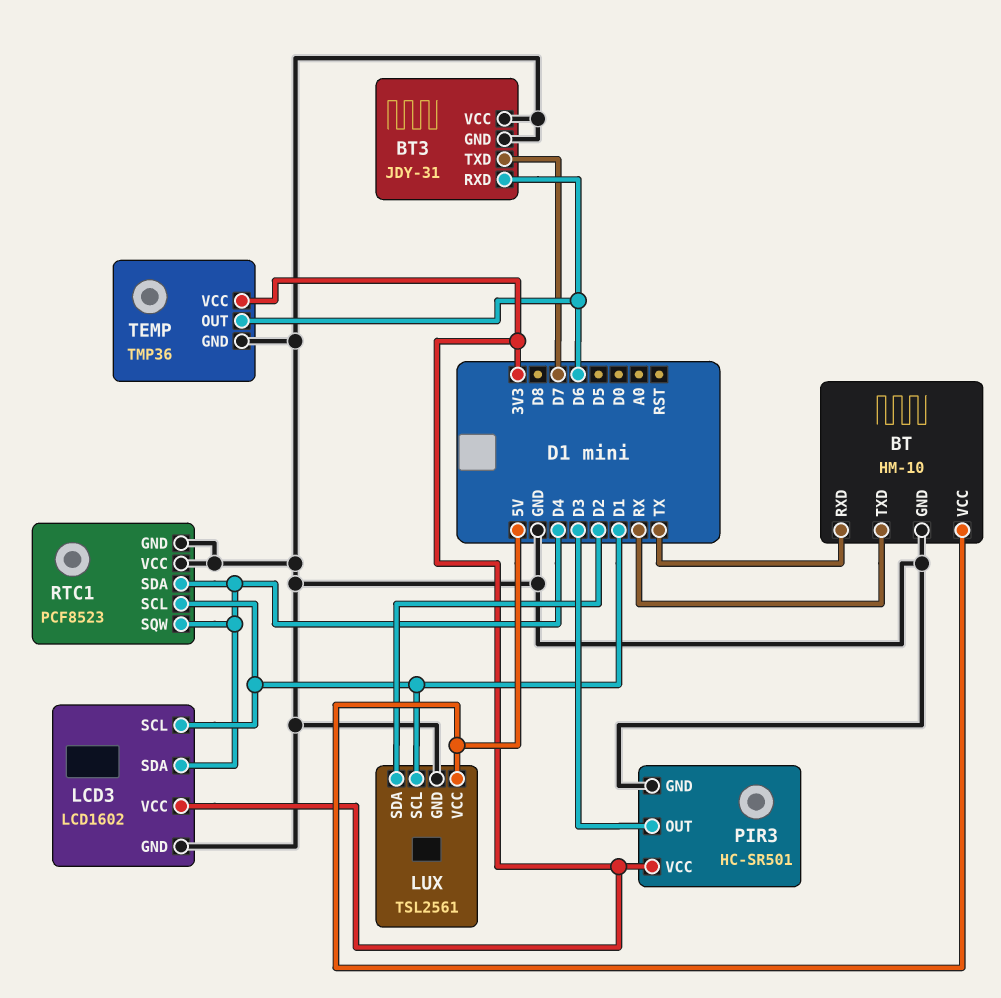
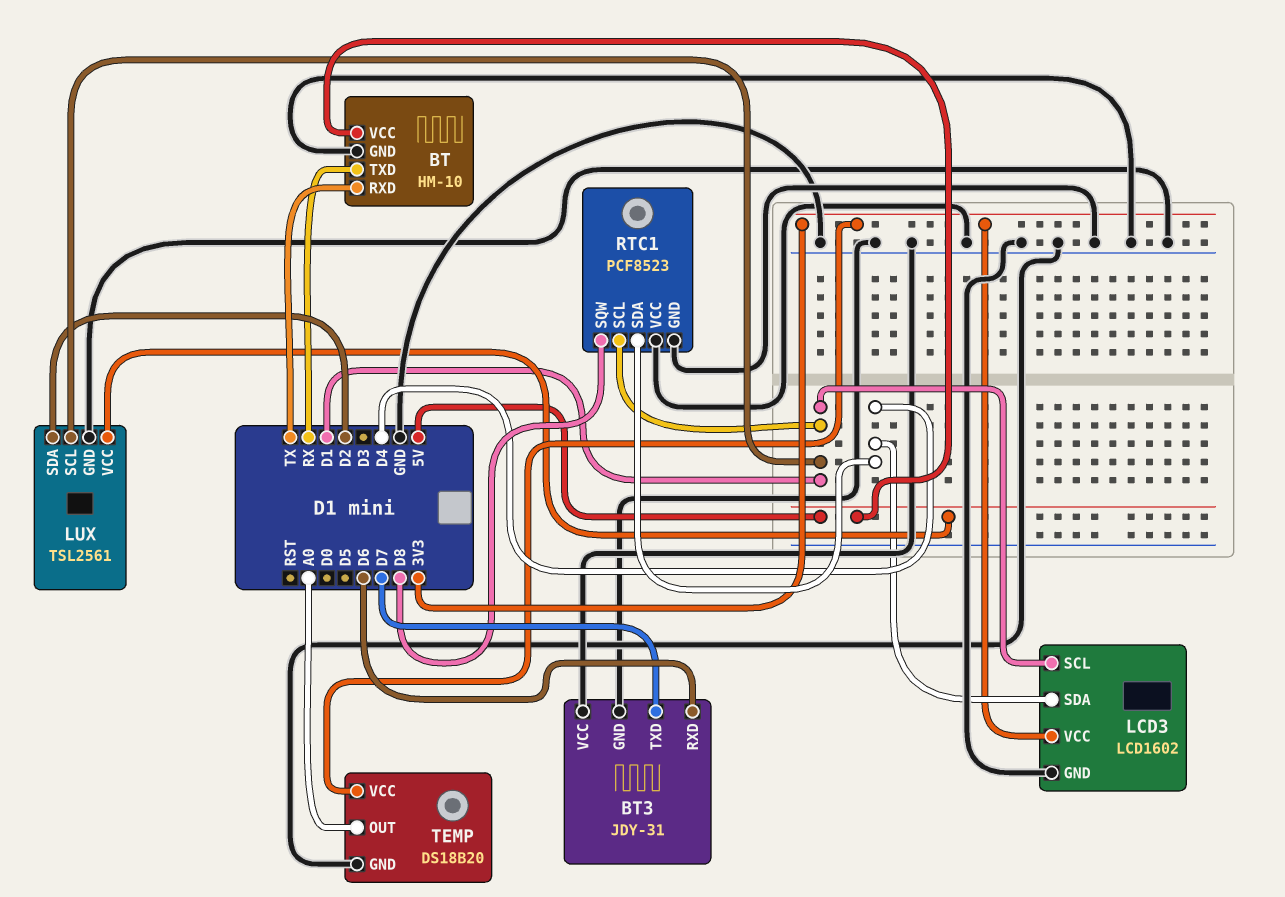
PIR3: HC-SR501 -> none
PIR3 pin GND: GND -> none
PIR3 pin OUT: D3 -> none
PIR3 pin VCC: 3V3 -> none
RTC1 pin SQW: D4 -> D8
TEMP: TMP36 -> DS18B20
TEMP pin OUT: D6 -> A0

